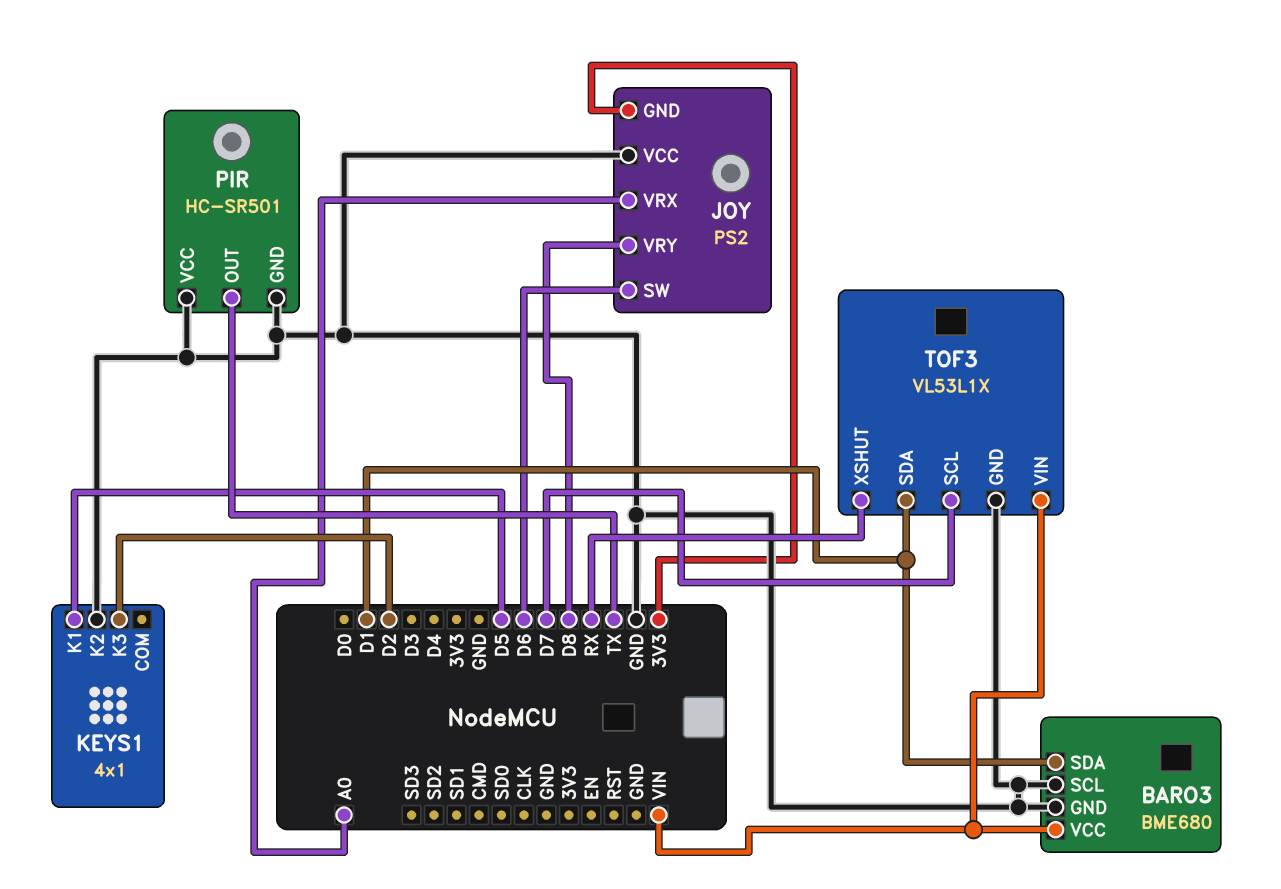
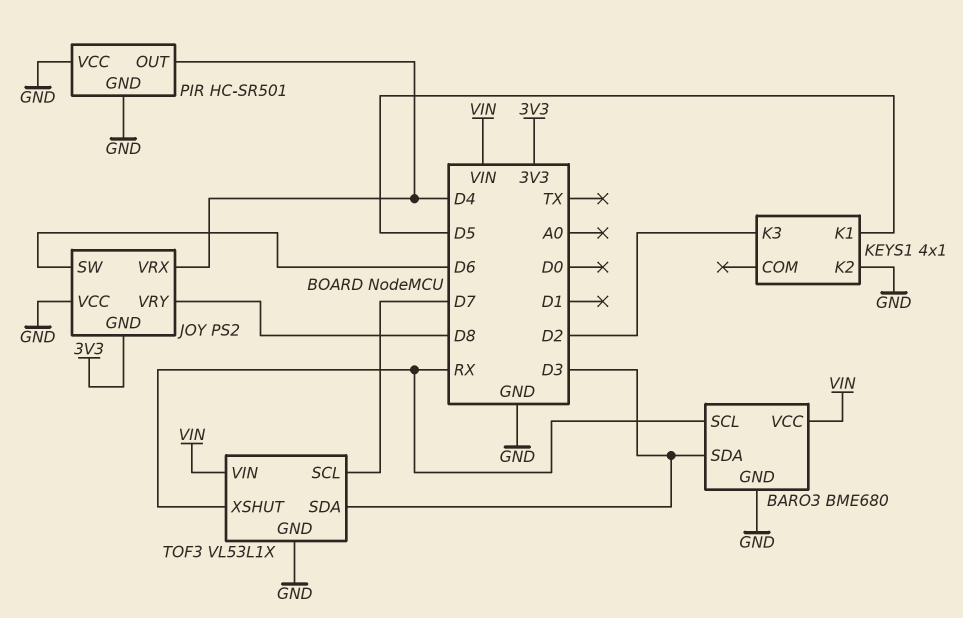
BARO3 pin SCL: GND -> RX
BARO3 pin SDA: D1 -> D3
JOY pin VRX: A0 -> D4
PIR pin OUT: TX -> D4
TOF3 pin SDA: D1 -> D3

